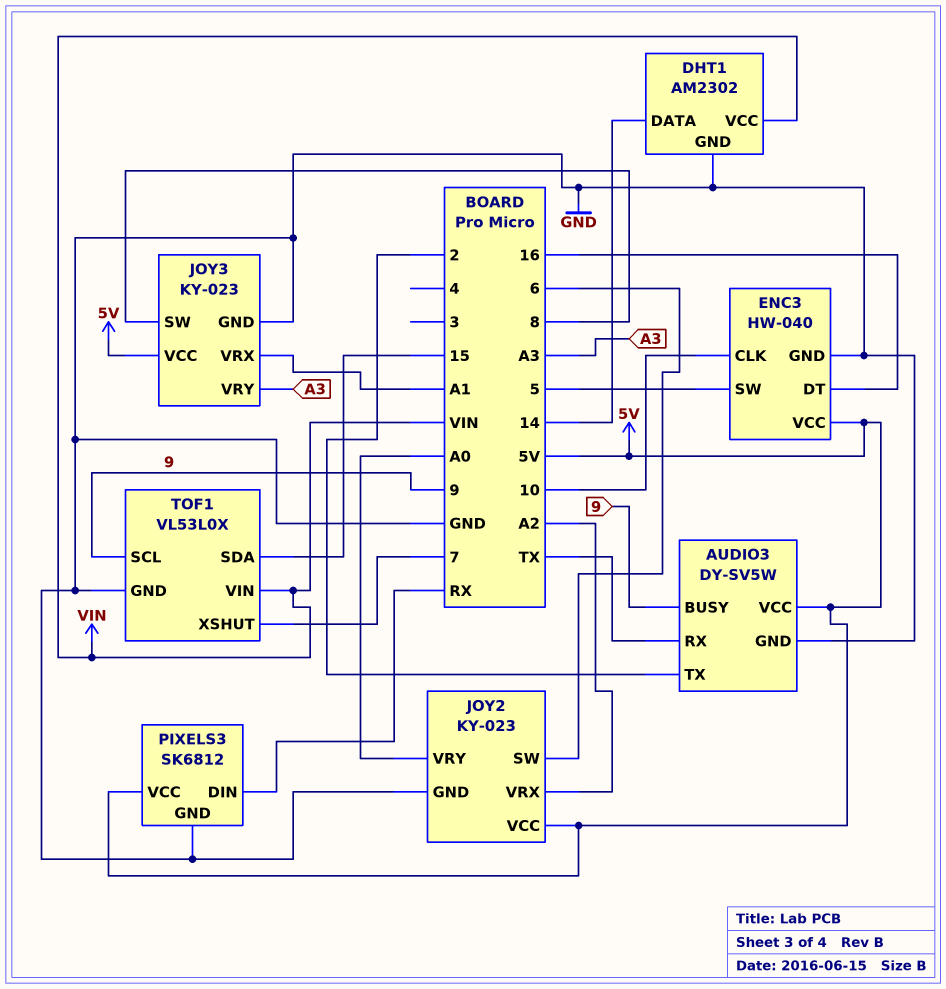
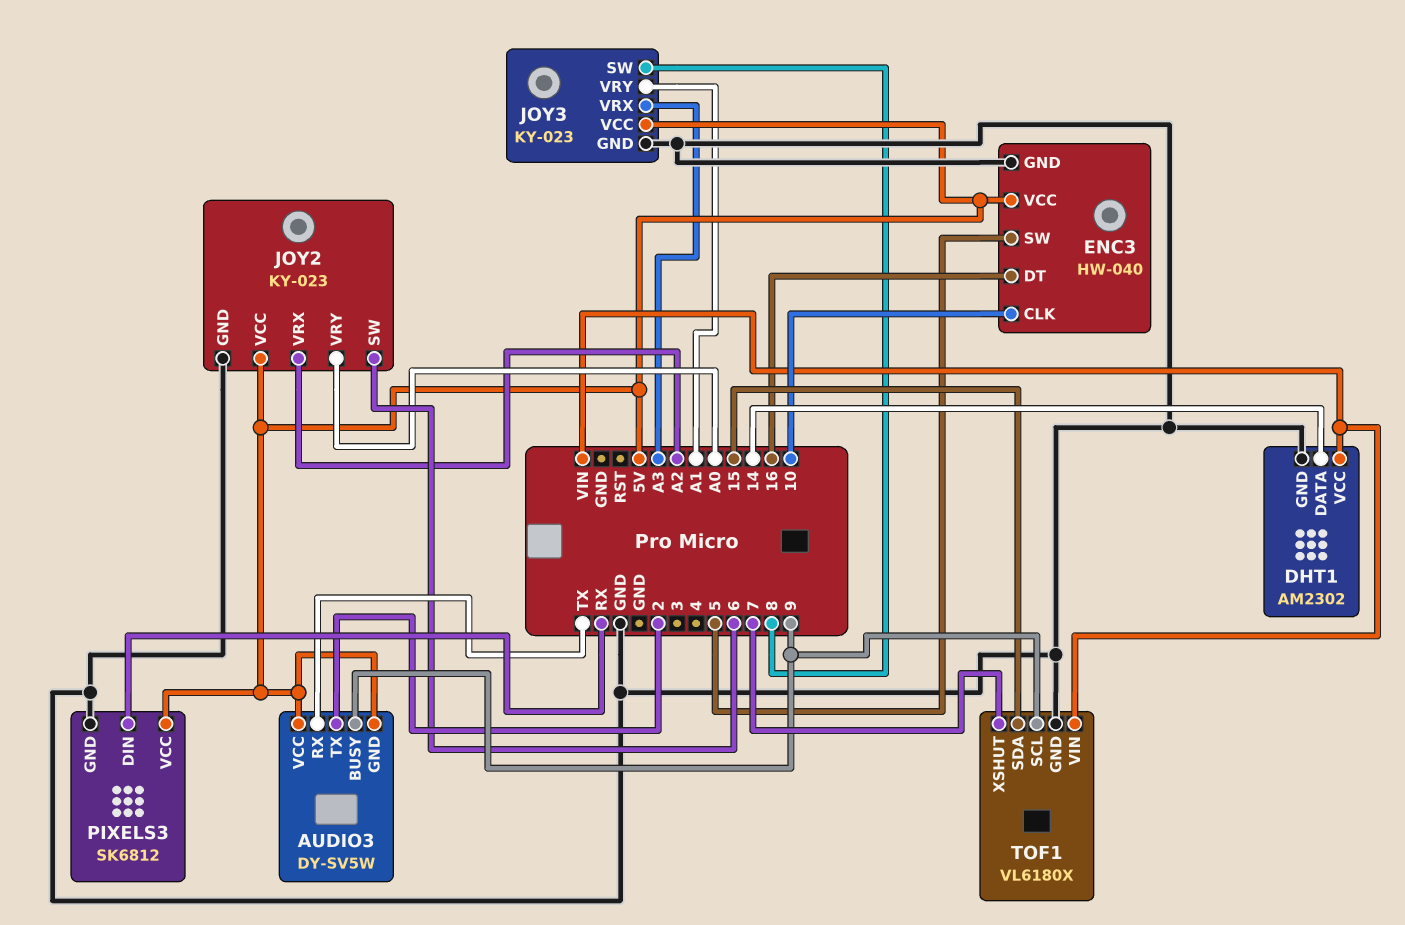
AUDIO3 pin GND: GND -> 5V
JOY3 pin VRX: A1 -> A3
JOY3 pin VRY: A3 -> A1
TOF1: VL53L0X -> VL6180X

